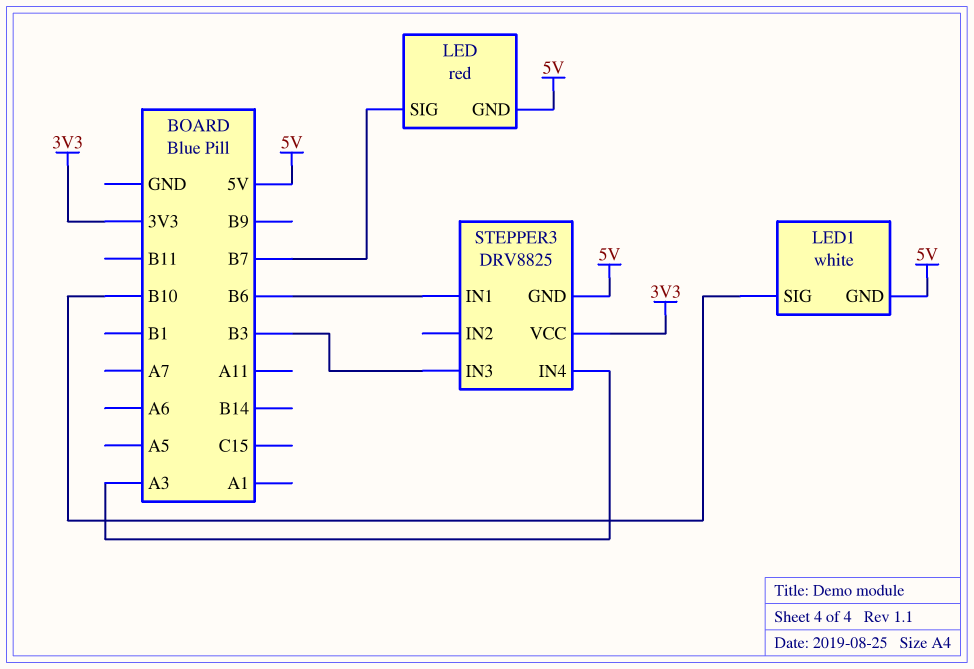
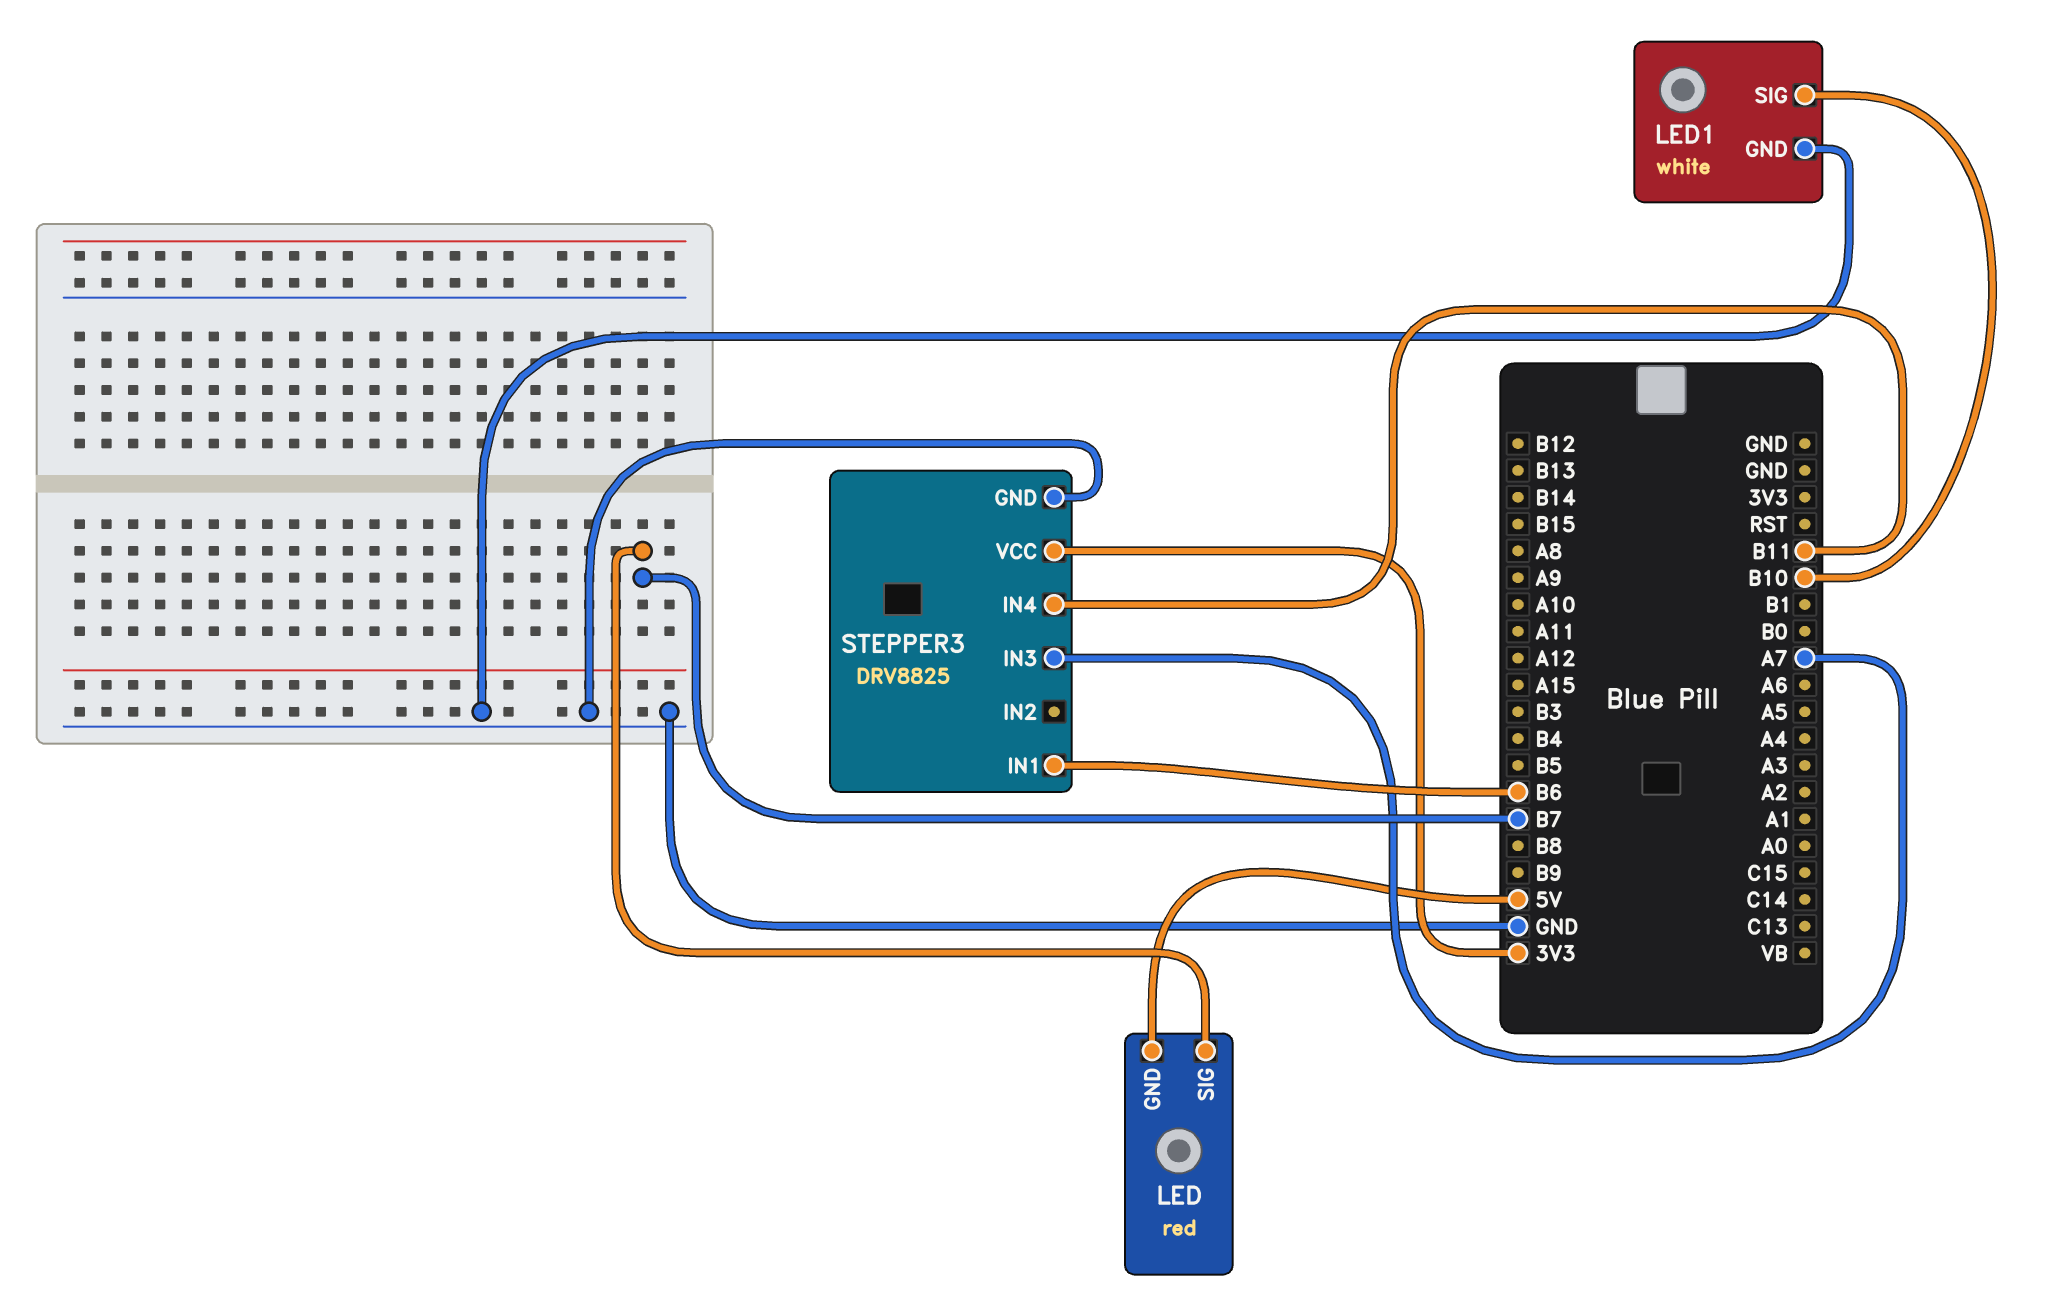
LED1 pin GND: 5V -> GND
STEPPER3 pin GND: 5V -> GND
STEPPER3 pin IN3: B3 -> A7
STEPPER3 pin IN4: A3 -> B11

